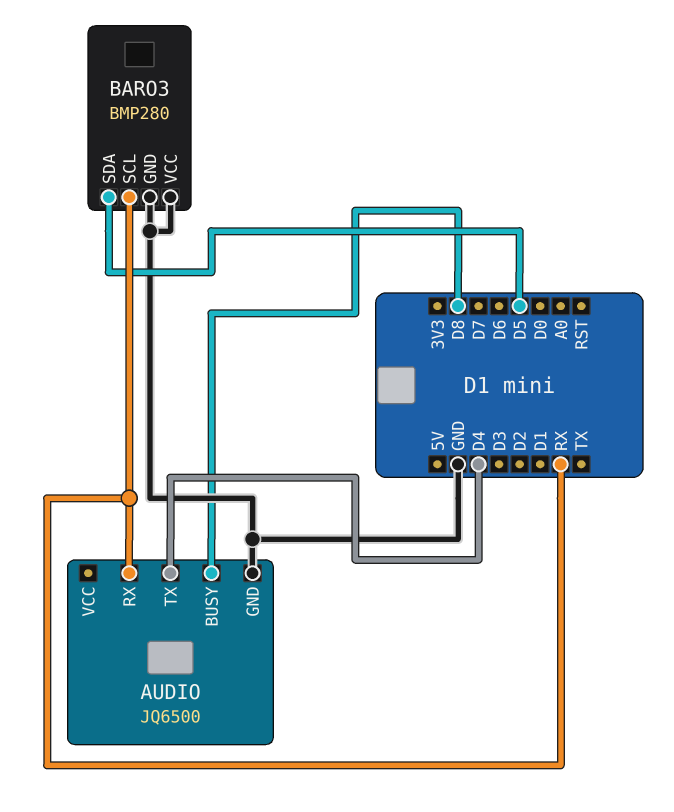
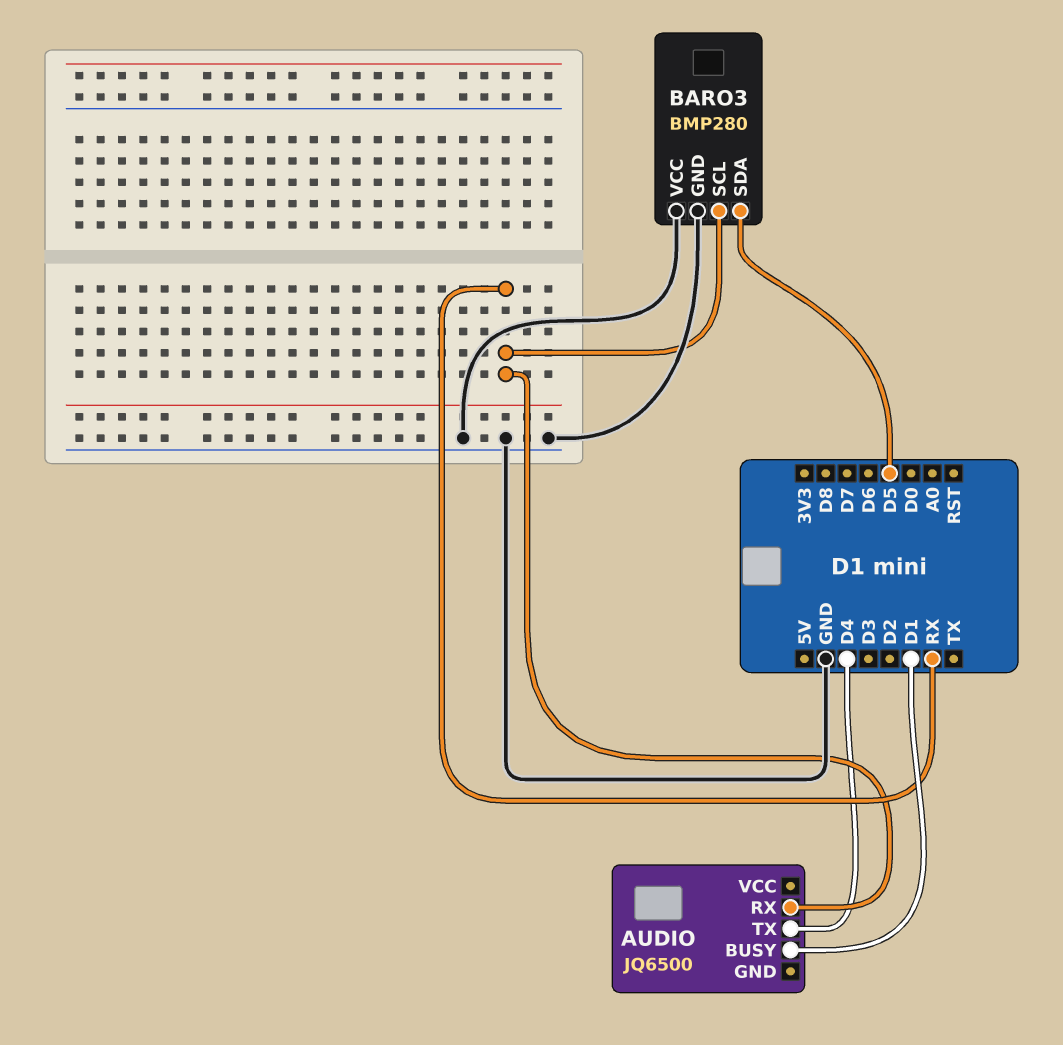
AUDIO pin BUSY: D8 -> D1
AUDIO pin GND: GND -> none

